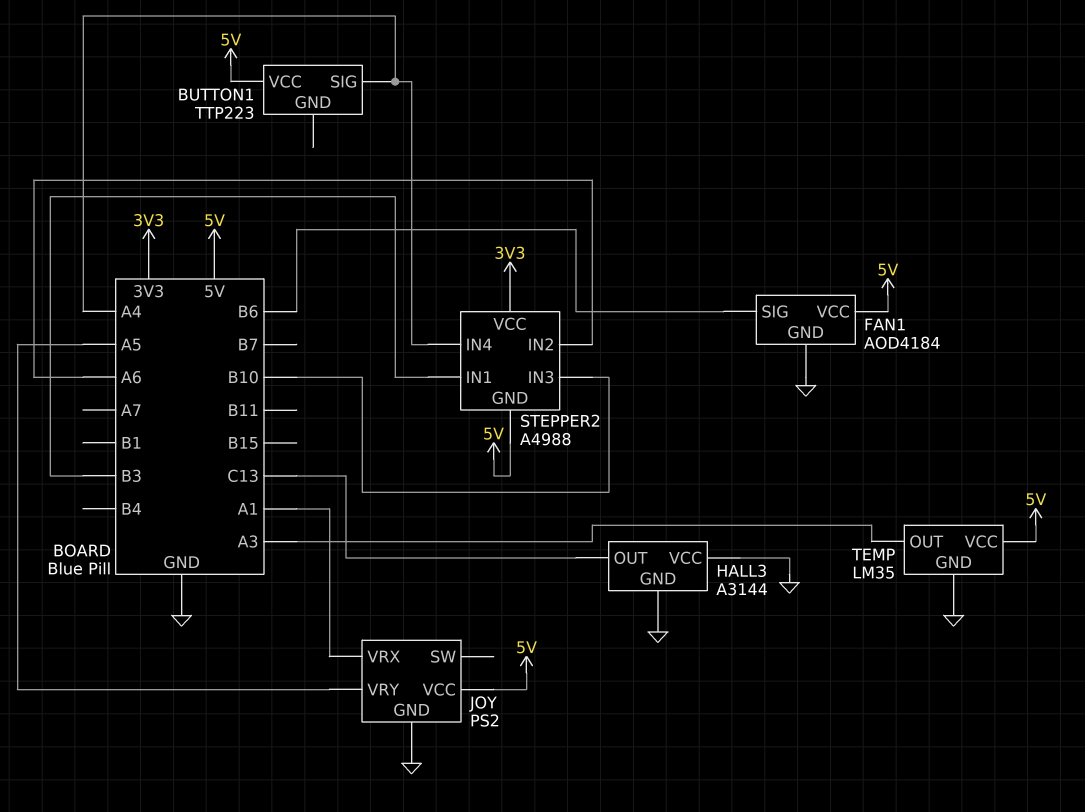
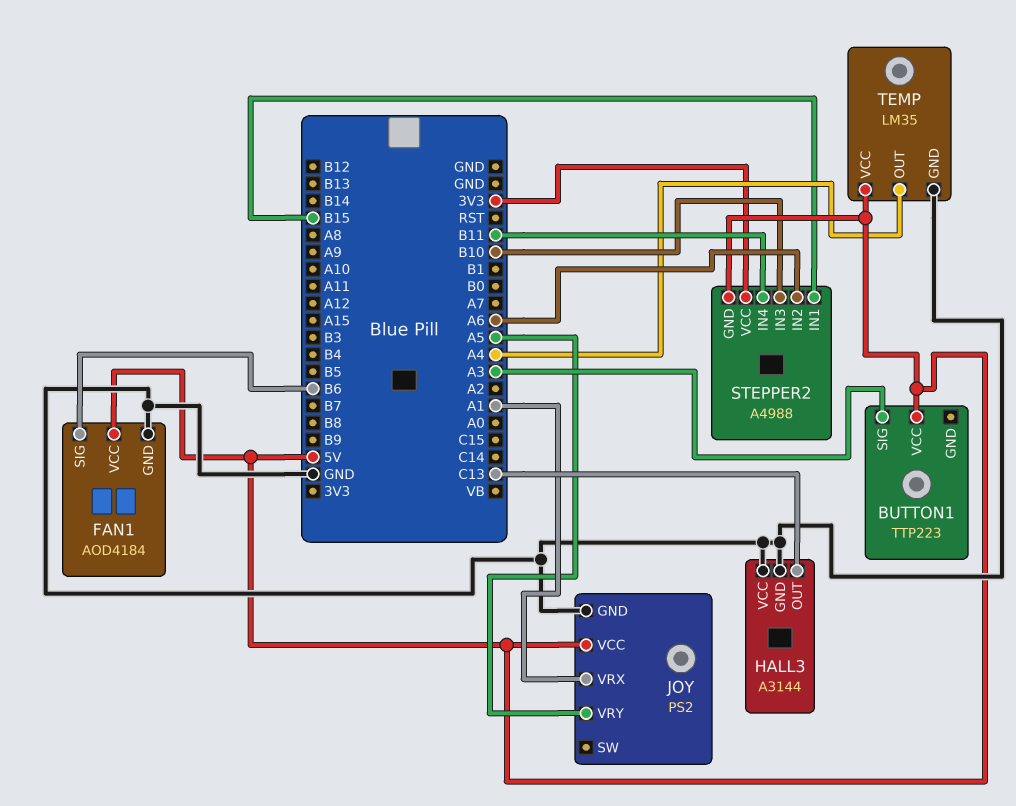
BUTTON1 pin SIG: A4 -> A3
STEPPER2 pin IN1: B3 -> B15
STEPPER2 pin IN4: A4 -> B11
TEMP pin OUT: A3 -> A4

